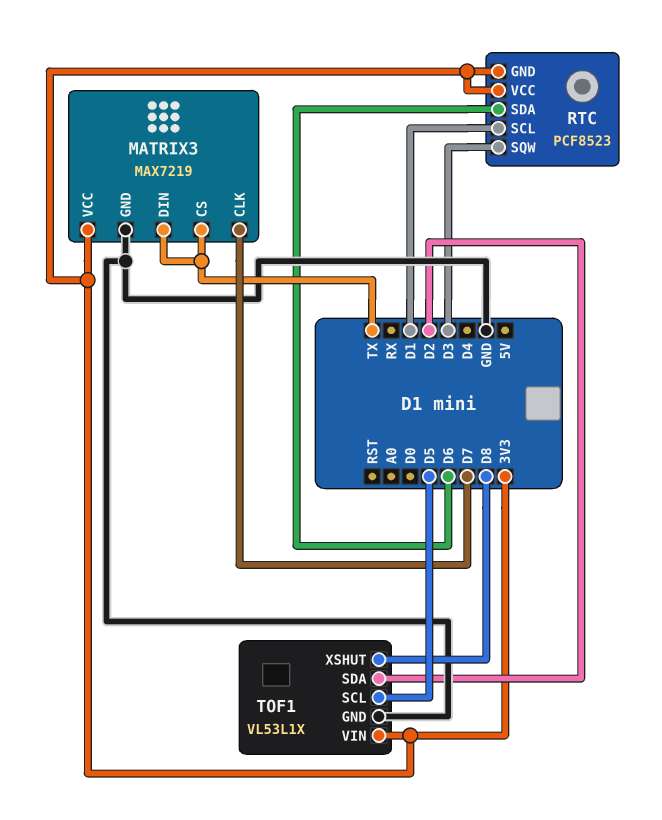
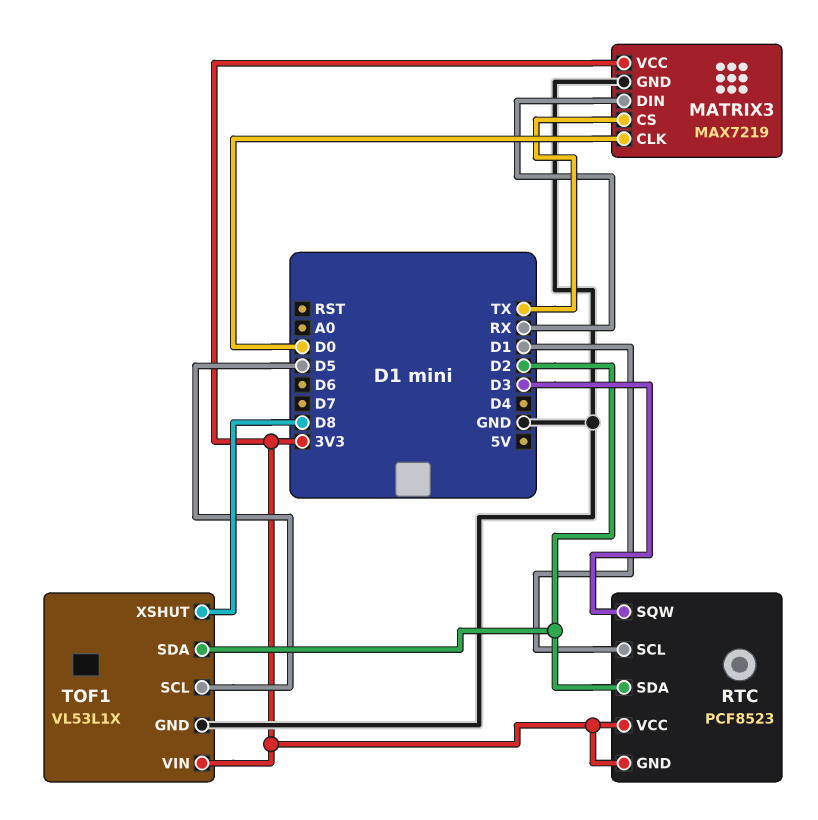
MATRIX3 pin CLK: D7 -> D0
MATRIX3 pin DIN: TX -> RX
RTC pin SDA: D6 -> D2

